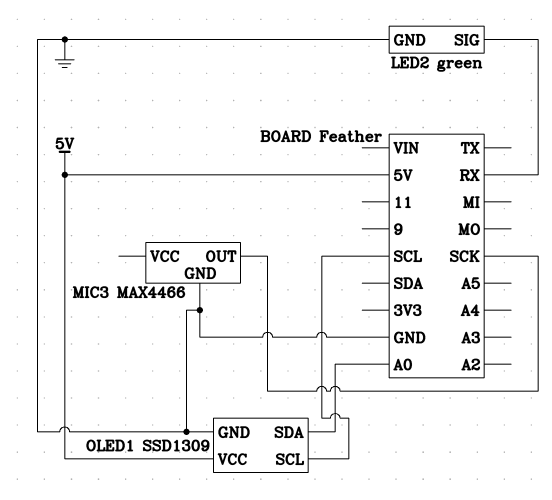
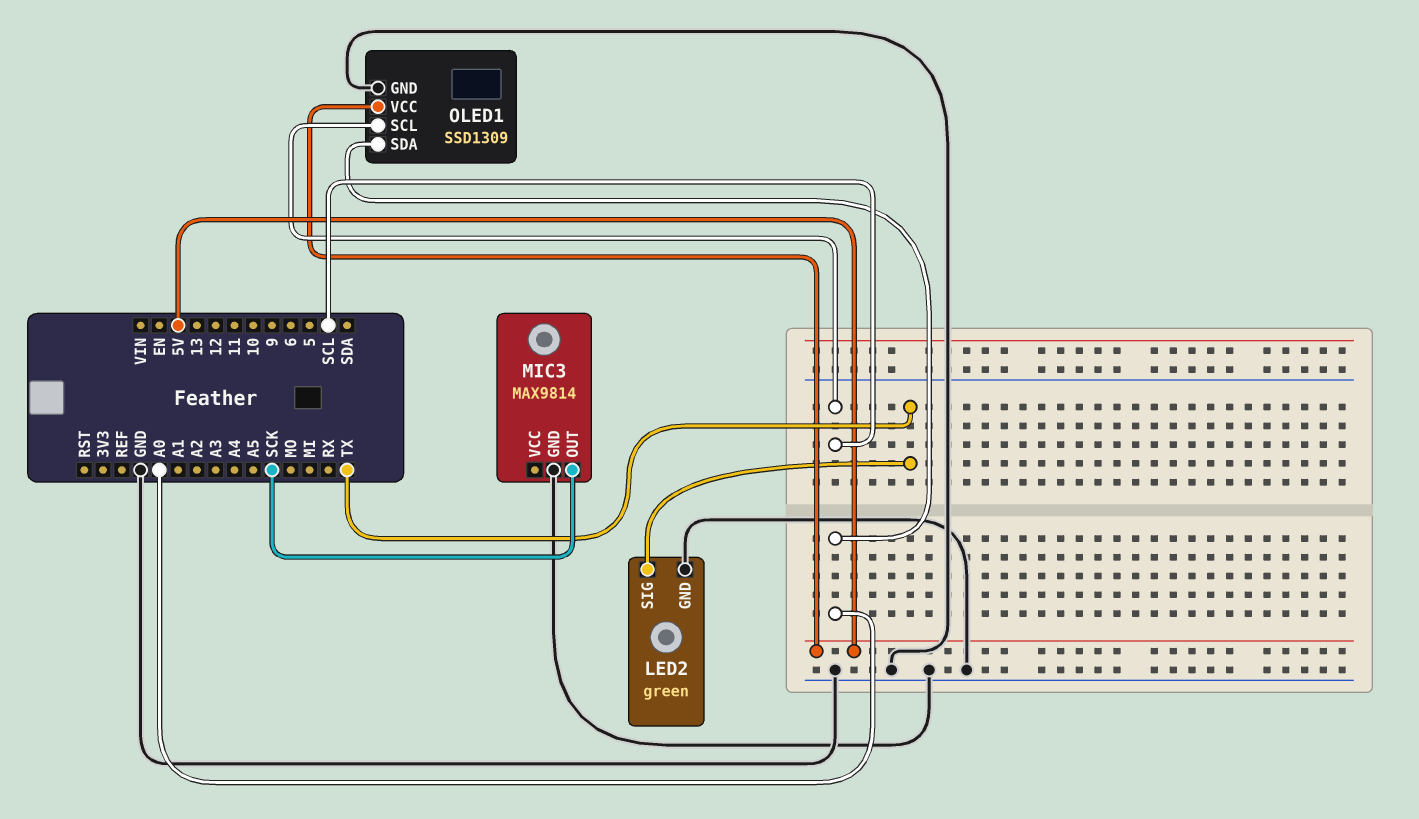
LED2 pin SIG: RX -> TX
MIC3: MAX4466 -> MAX9814

